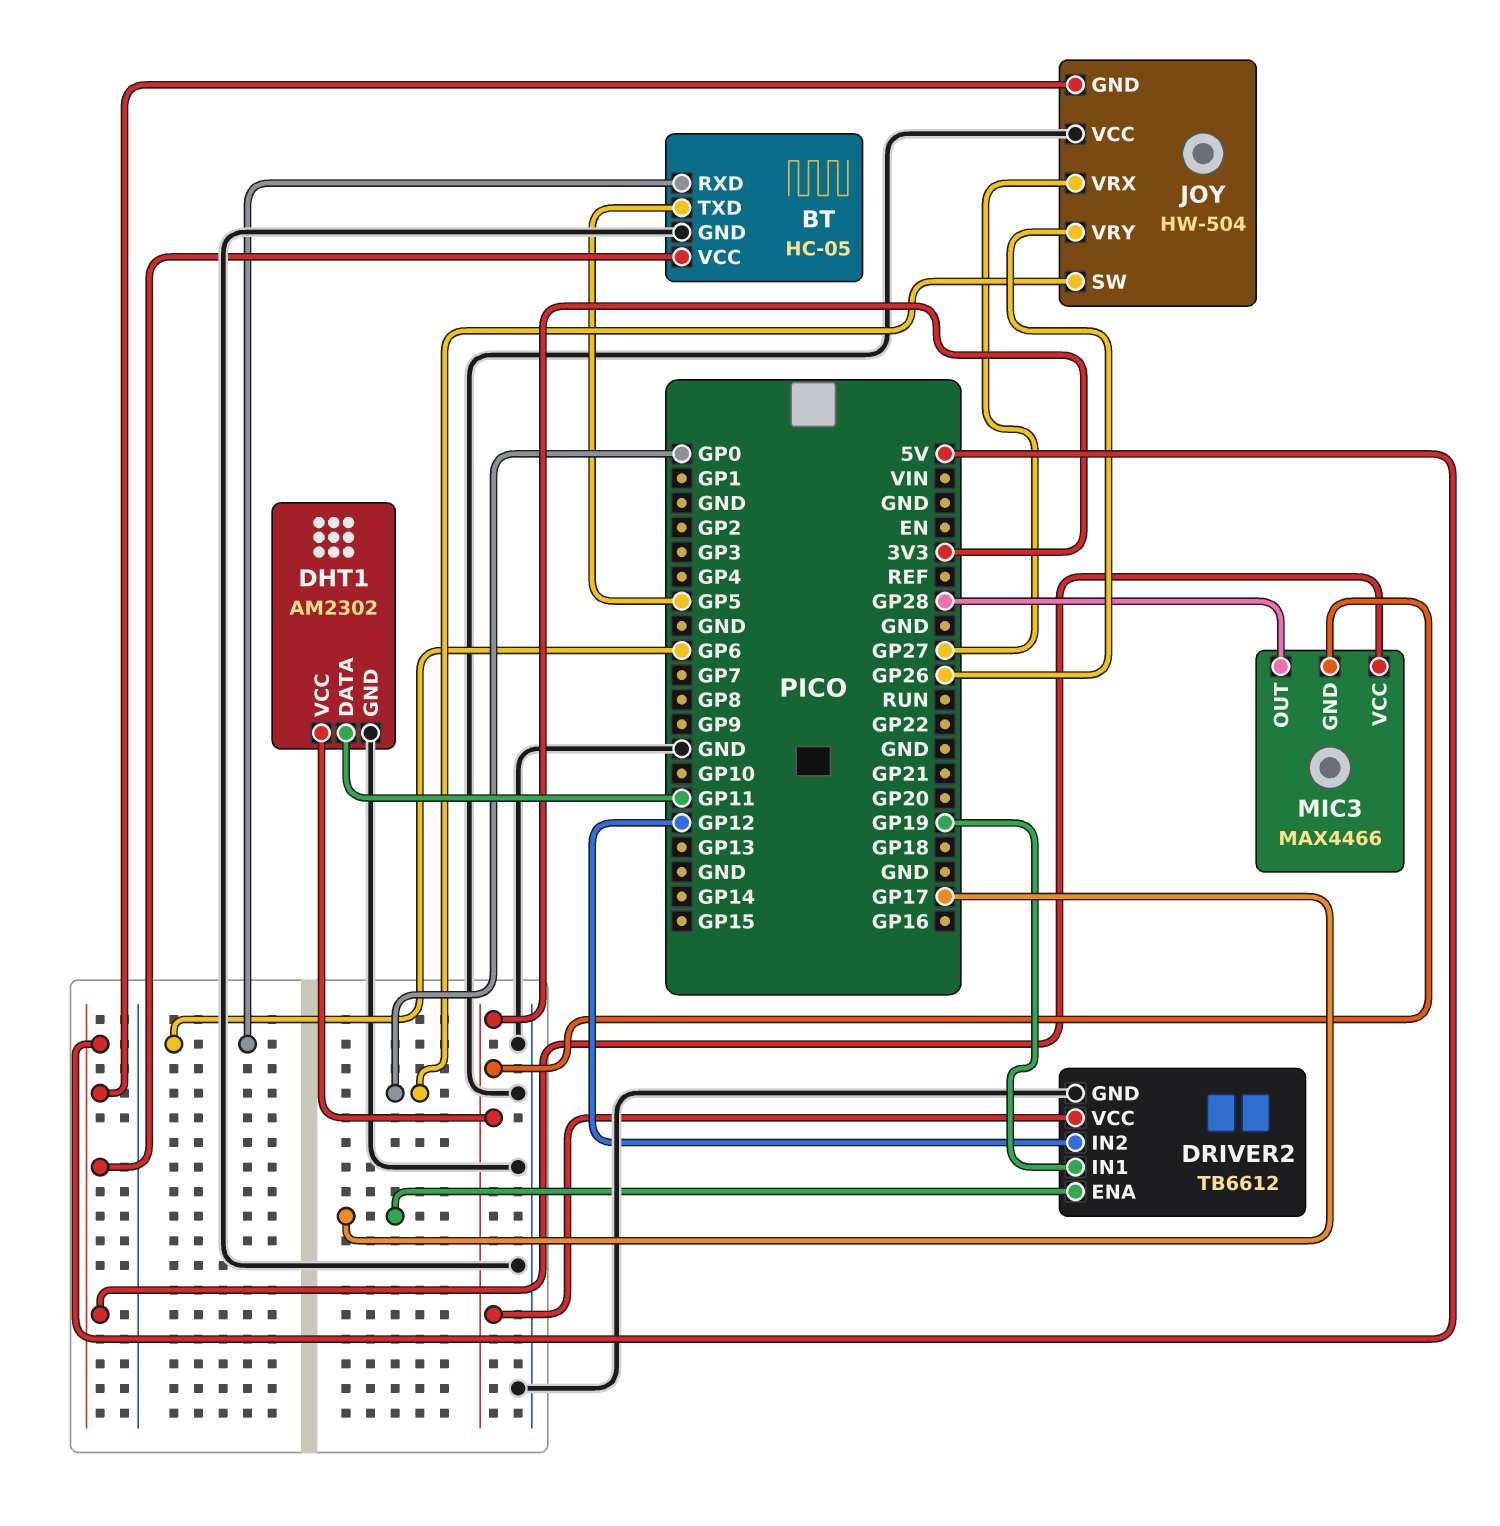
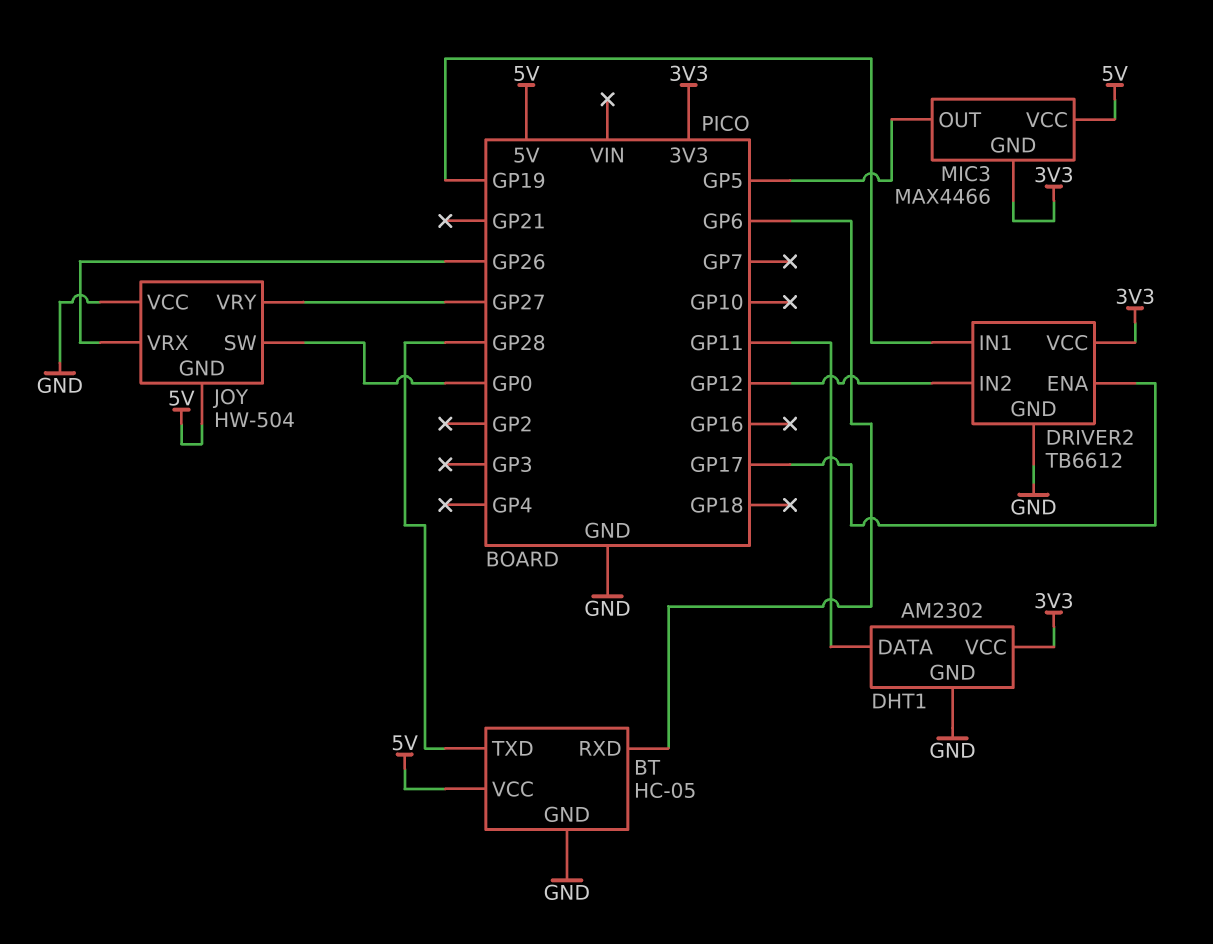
BT pin TXD: GP5 -> GP28
JOY pin VRX: GP27 -> GP26
JOY pin VRY: GP26 -> GP27
MIC3 pin OUT: GP28 -> GP5

